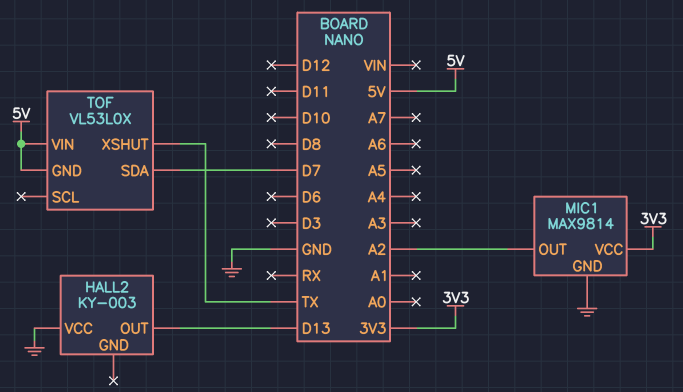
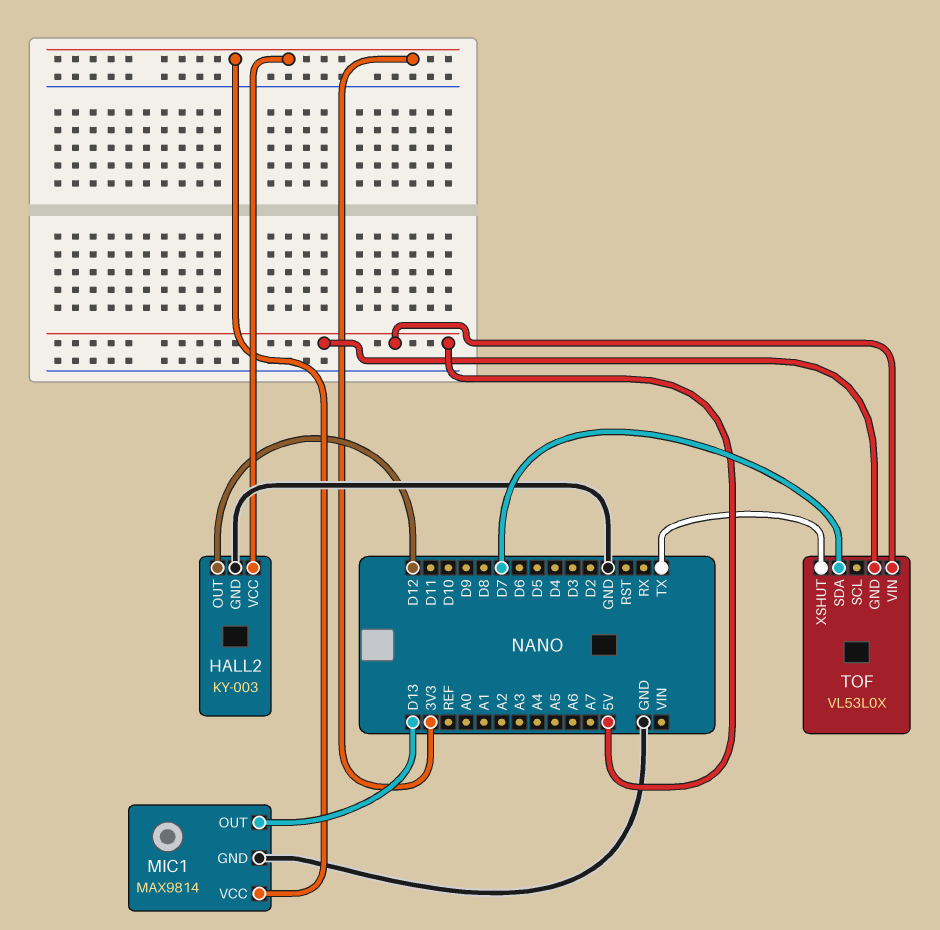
HALL2 pin GND: none -> GND
HALL2 pin OUT: D13 -> D12
HALL2 pin VCC: GND -> 3V3
MIC1 pin OUT: A2 -> D13

